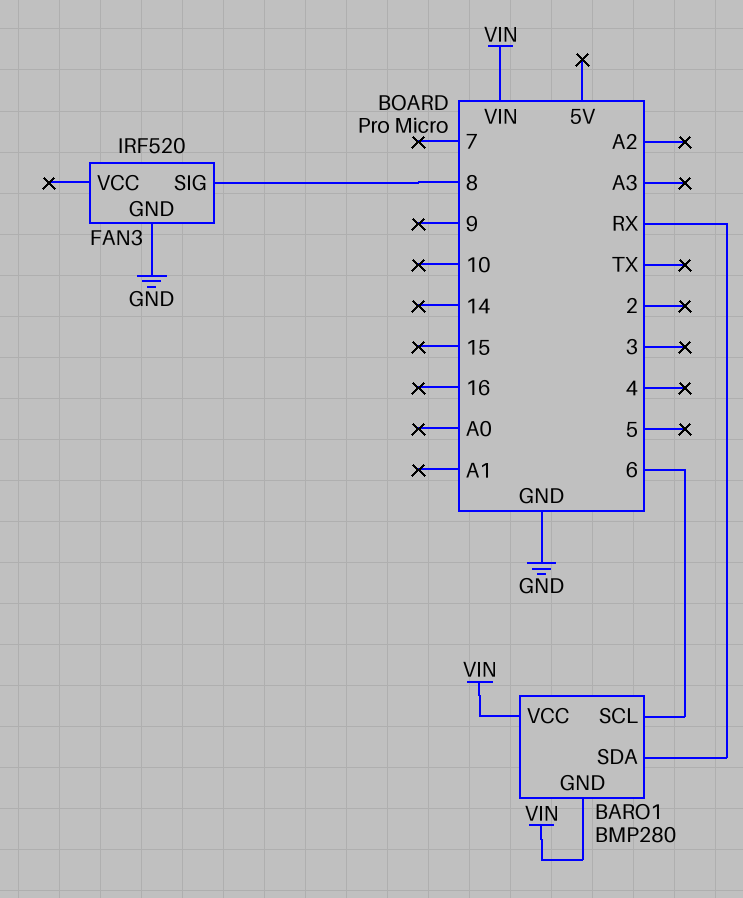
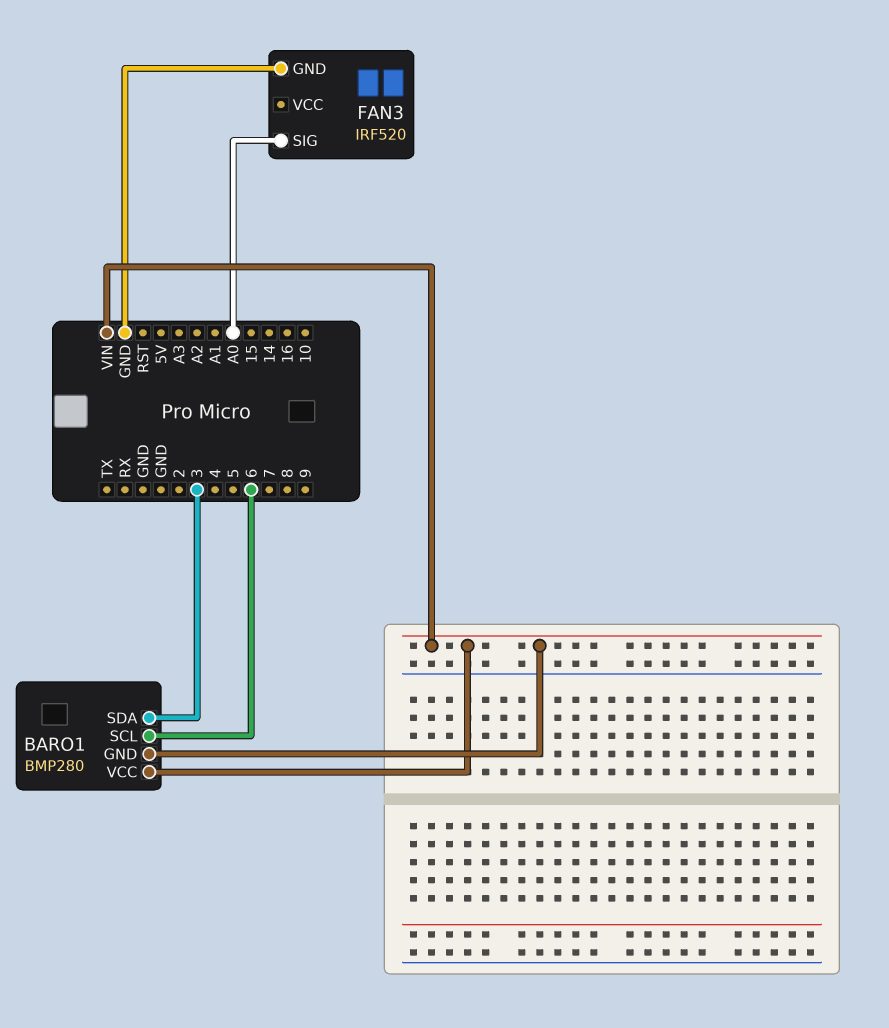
BARO1 pin SDA: RX -> 3
FAN3 pin SIG: 8 -> A0

